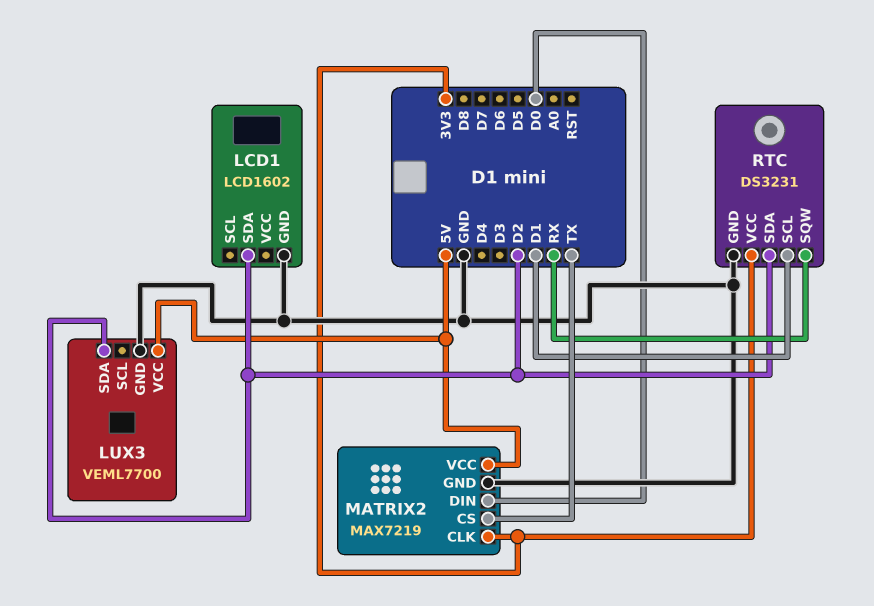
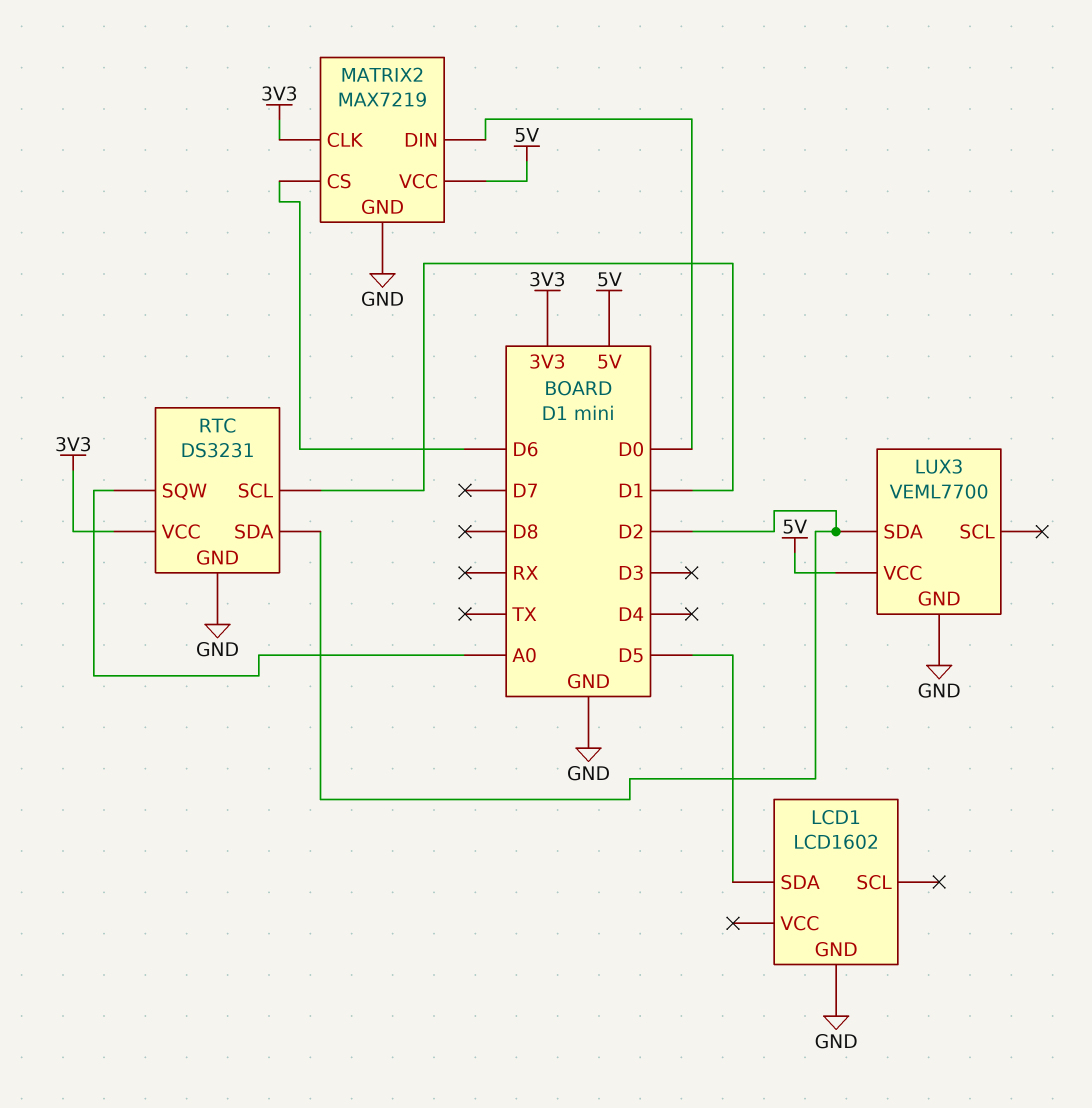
LCD1 pin SDA: D2 -> D5
MATRIX2 pin CS: TX -> D6
RTC pin SQW: RX -> A0

